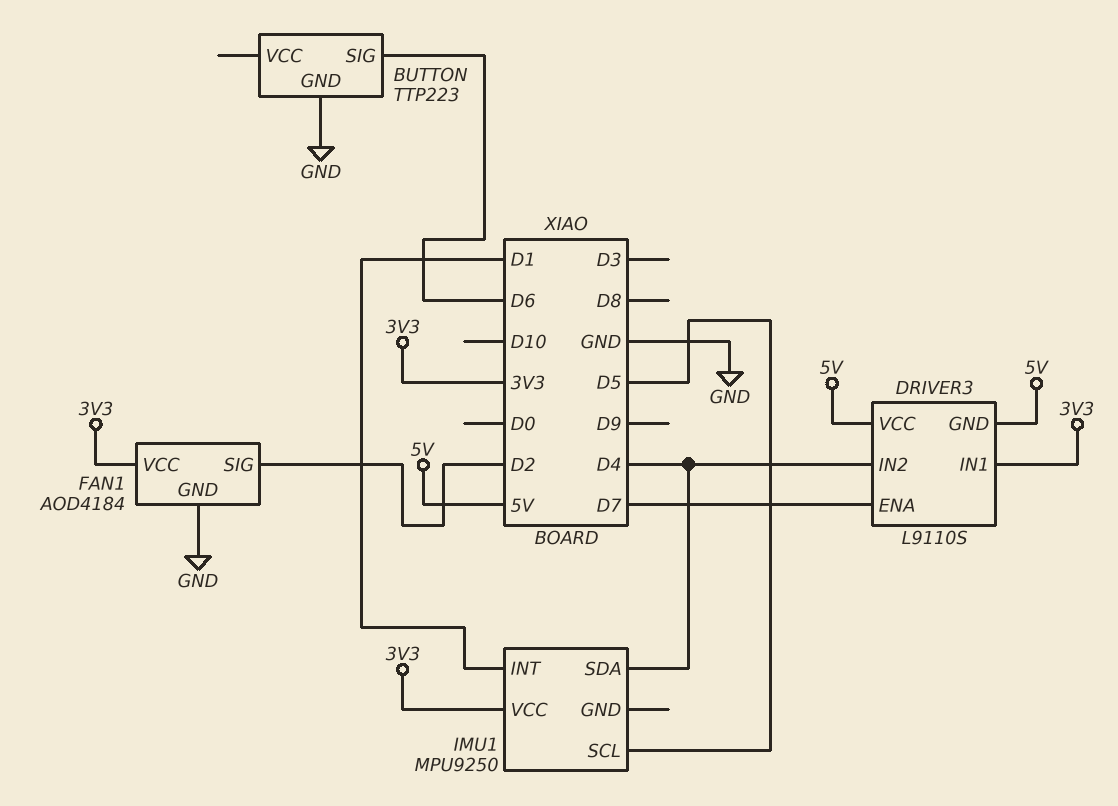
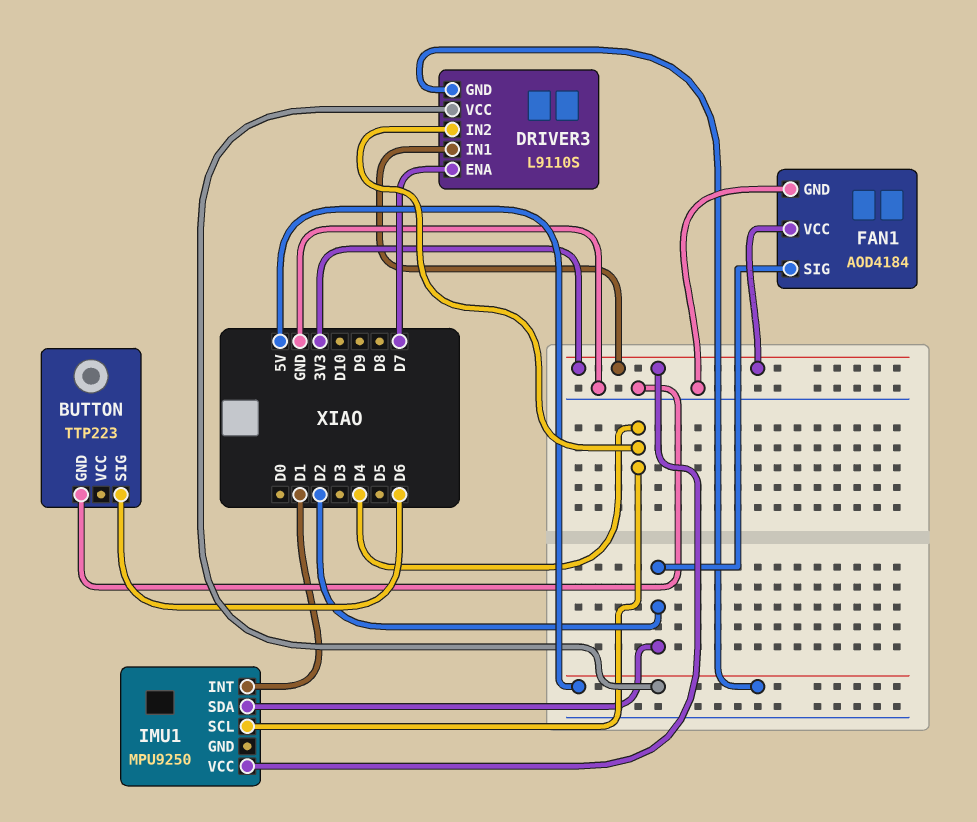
IMU1 pin SCL: D5 -> D4
IMU1 pin SDA: D4 -> D2

